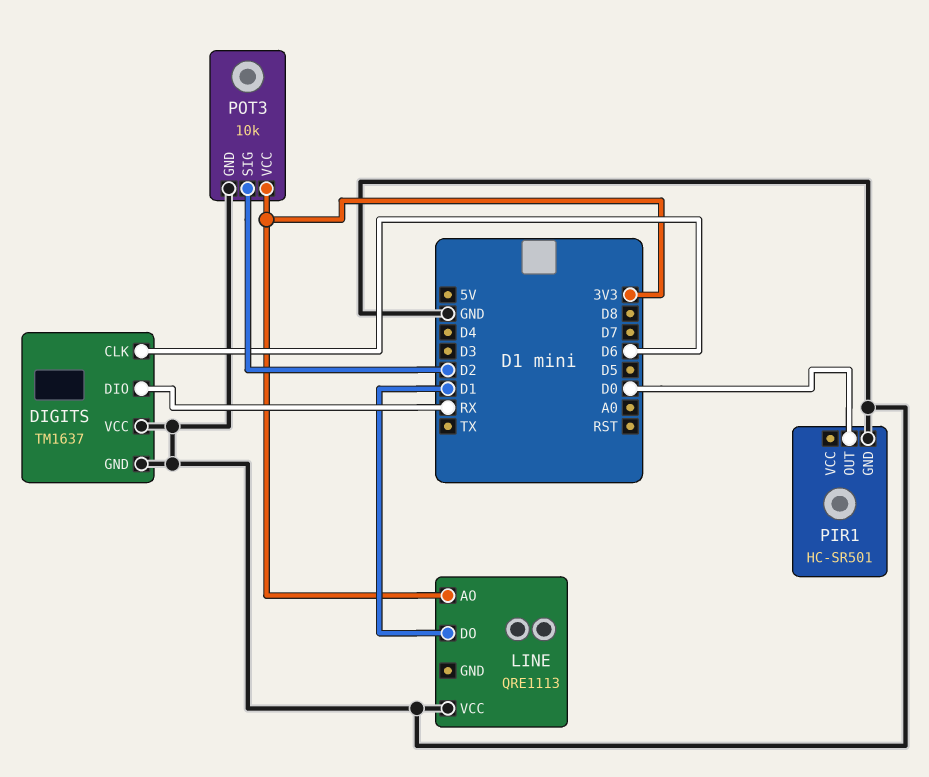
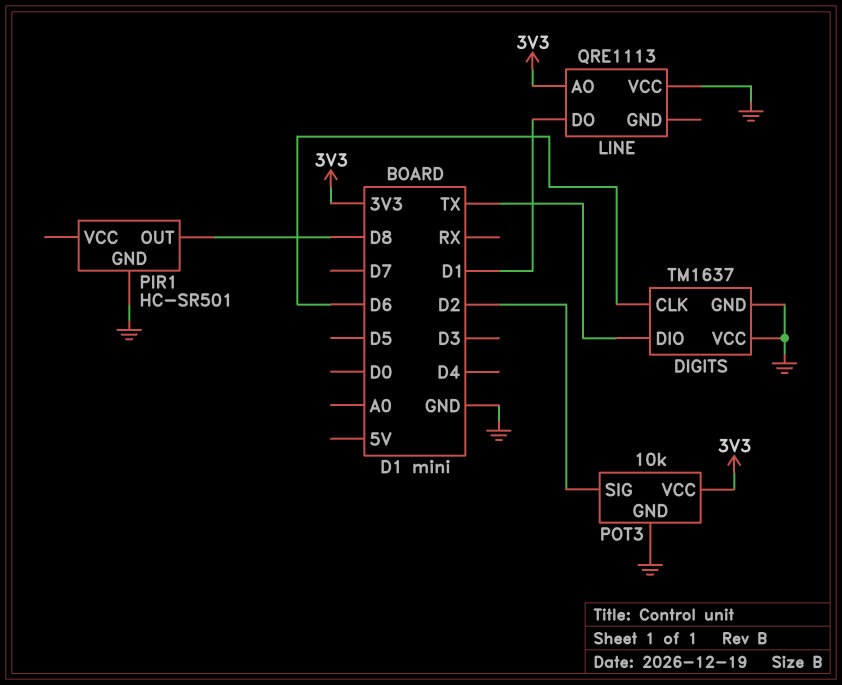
DIGITS pin DIO: RX -> TX
PIR1 pin OUT: D0 -> D8

